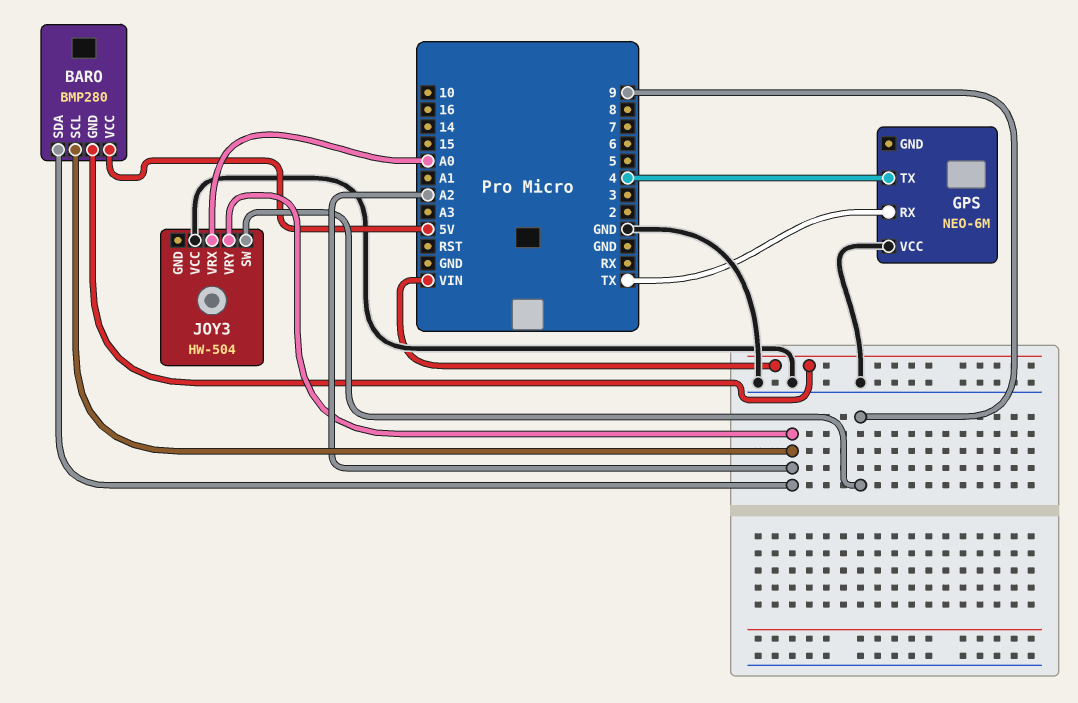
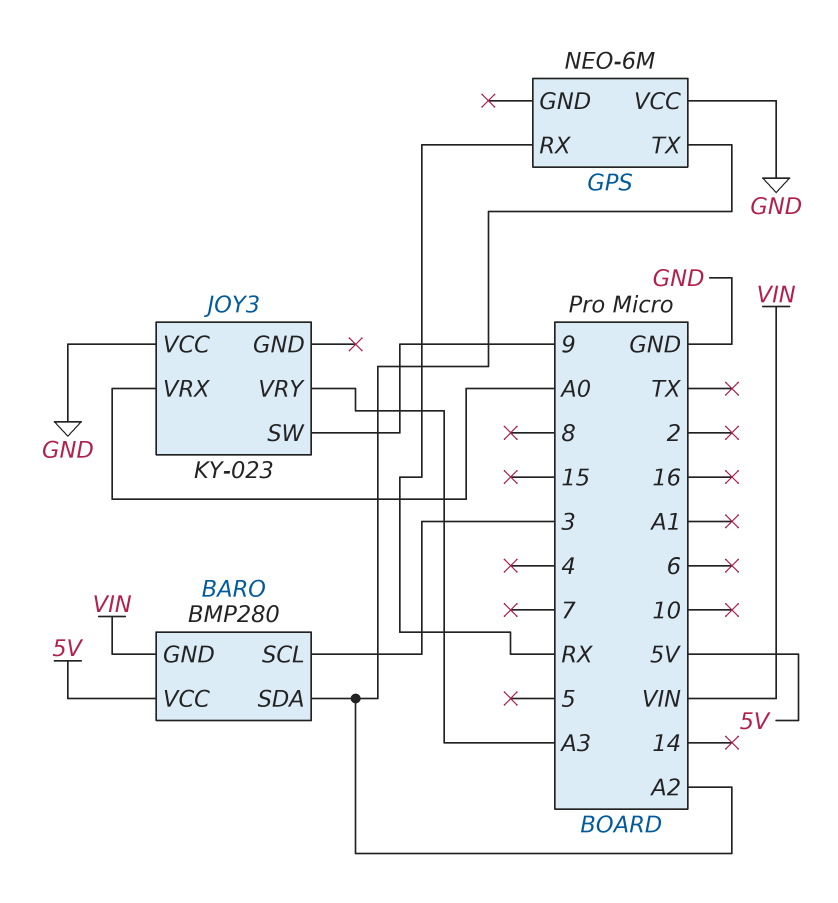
BARO pin SCL: A2 -> 3
GPS pin RX: TX -> RX
GPS pin TX: 4 -> A2
JOY3: HW-504 -> KY-023
JOY3 pin VRY: A2 -> A3

